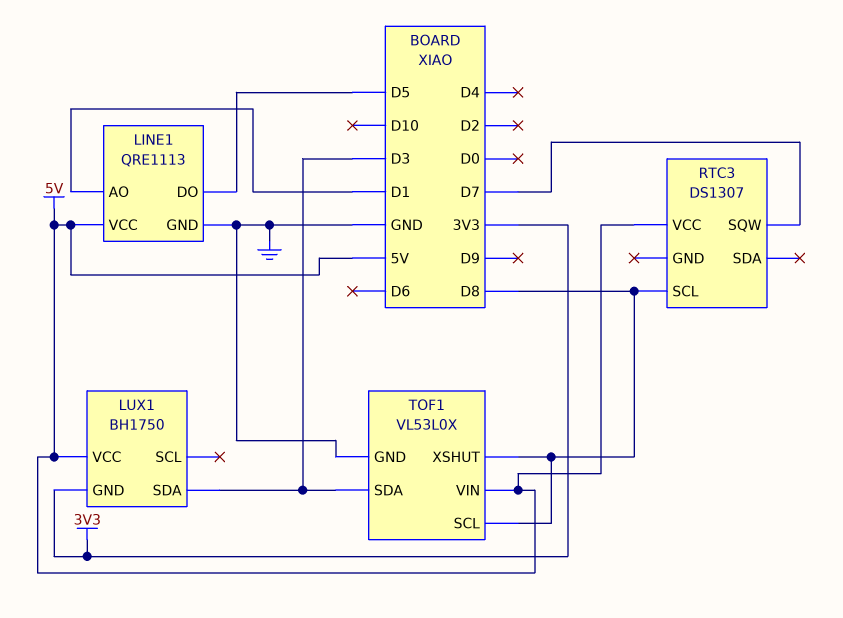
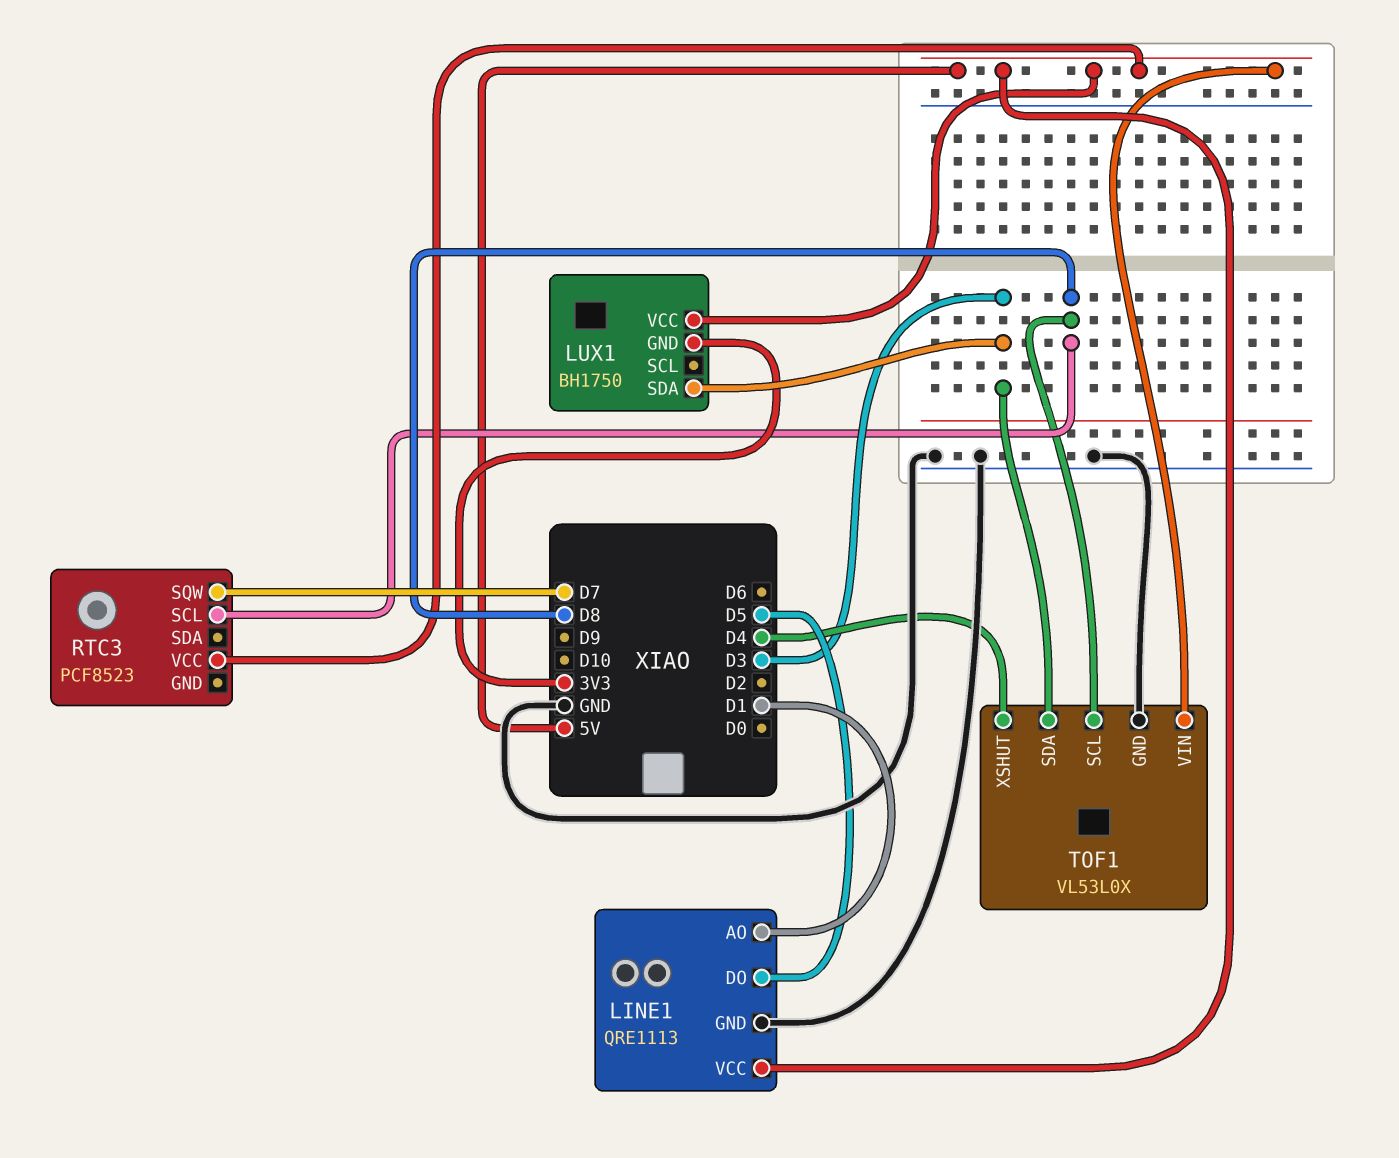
RTC3: DS1307 -> PCF8523
TOF1 pin XSHUT: D8 -> D4

